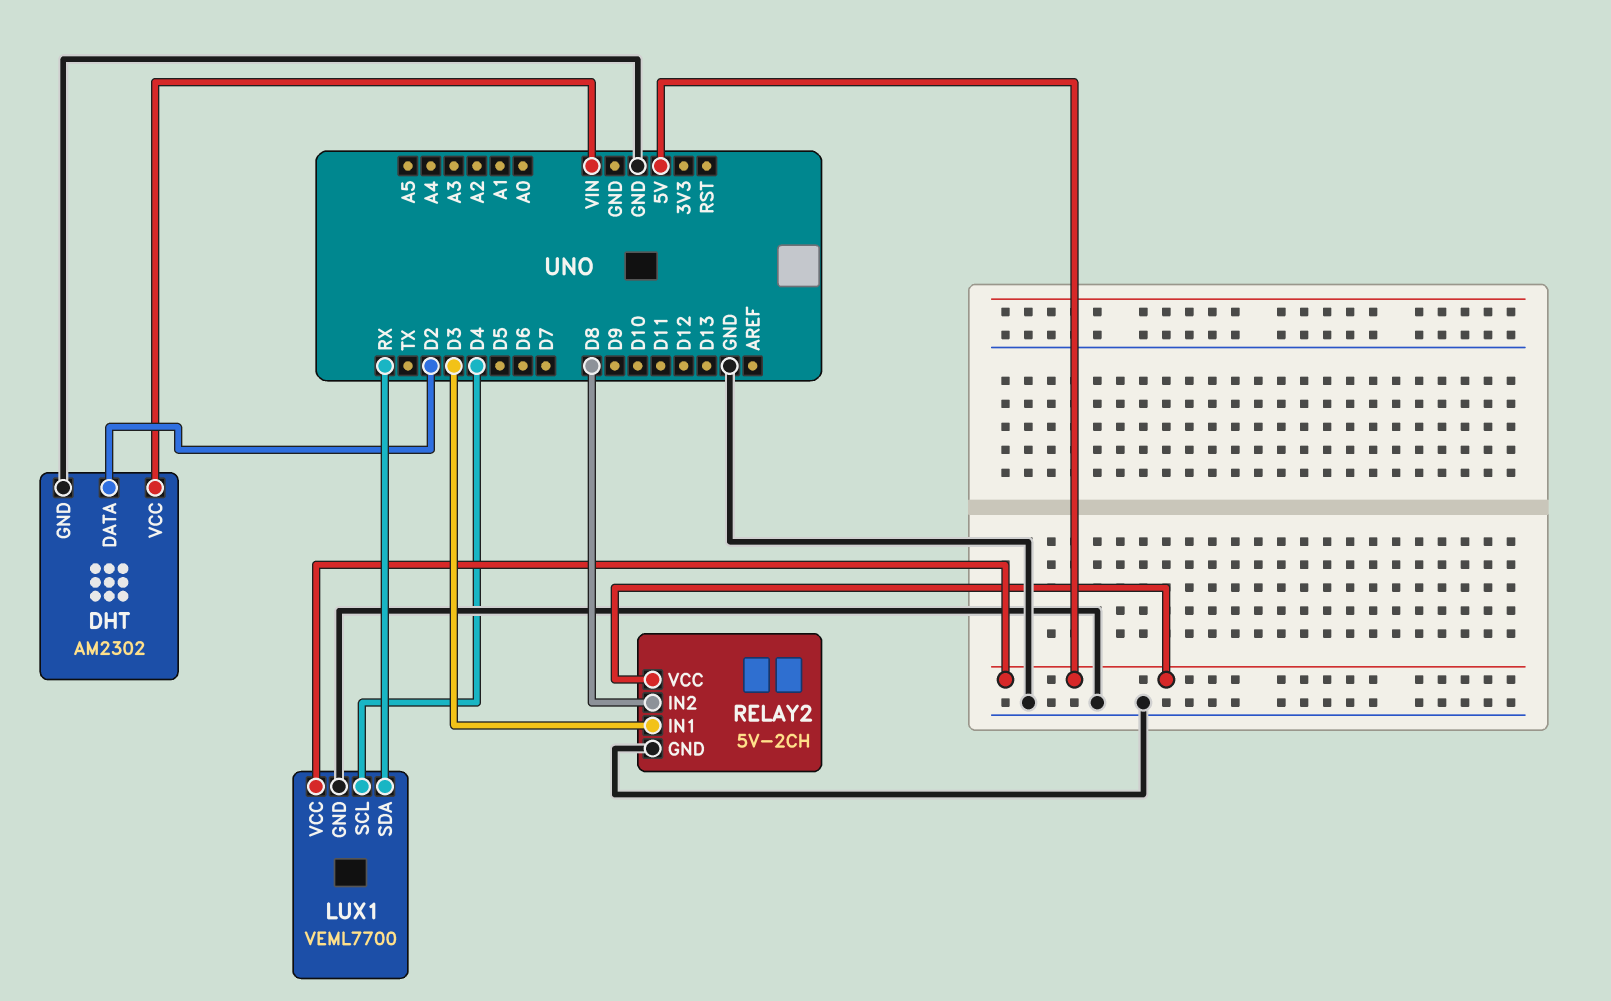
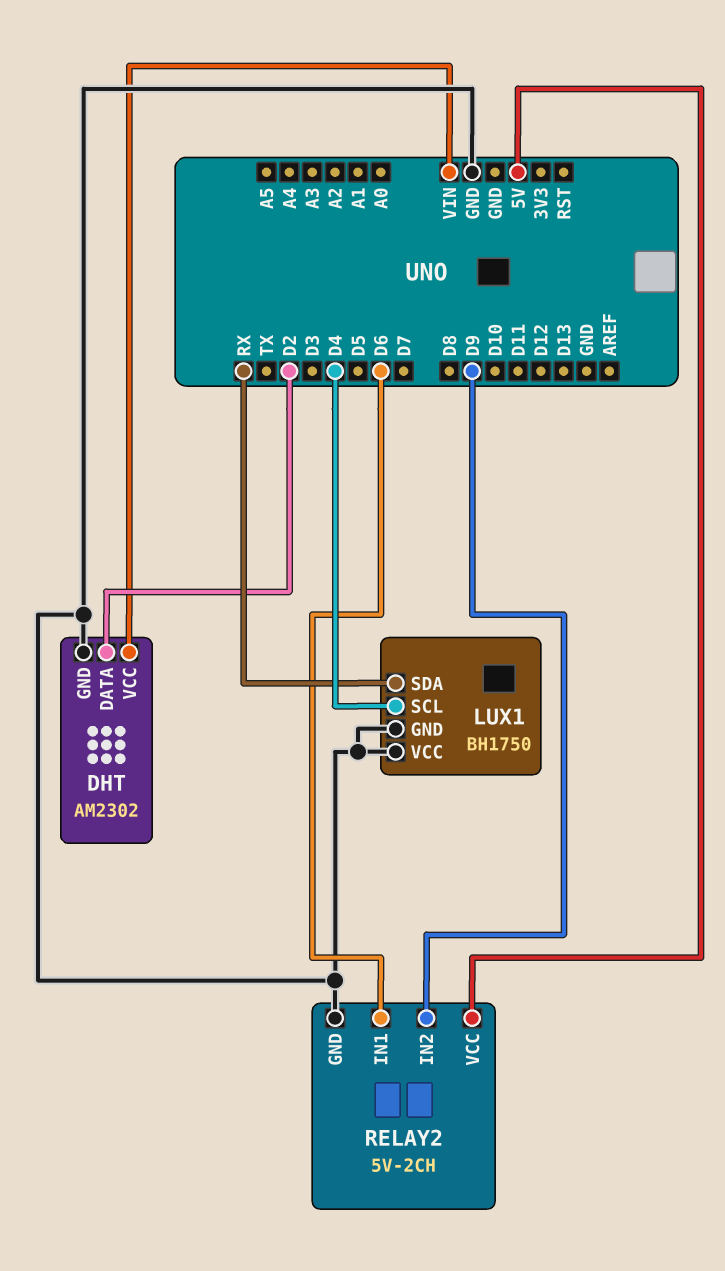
LUX1: VEML7700 -> BH1750
LUX1 pin VCC: 5V -> GND
RELAY2 pin IN1: D3 -> D6
RELAY2 pin IN2: D8 -> D9

